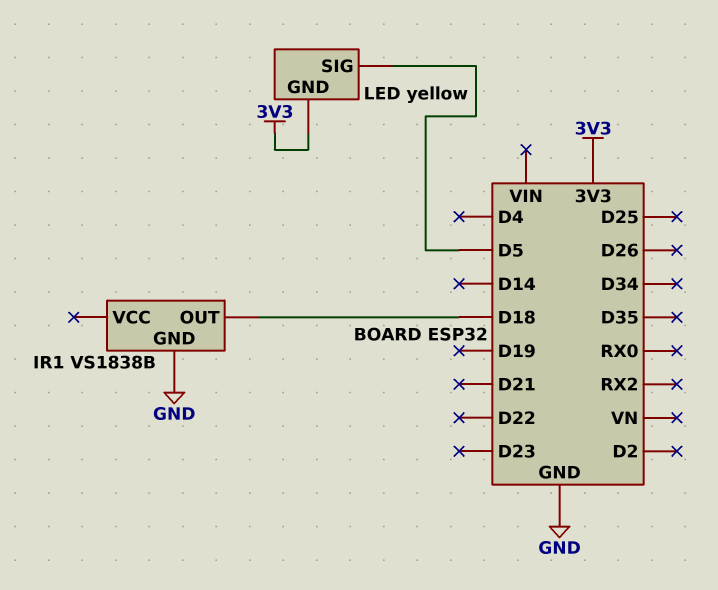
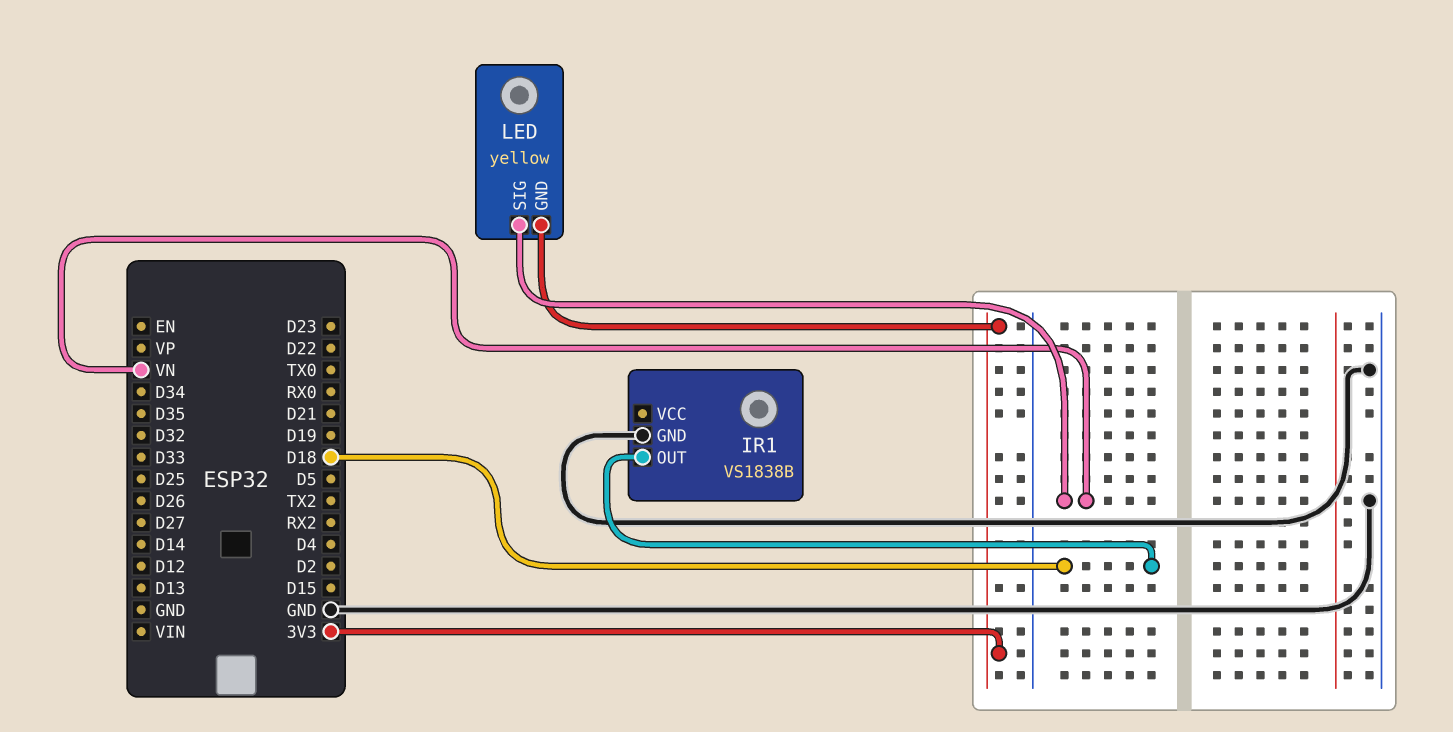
LED pin SIG: D5 -> VN

